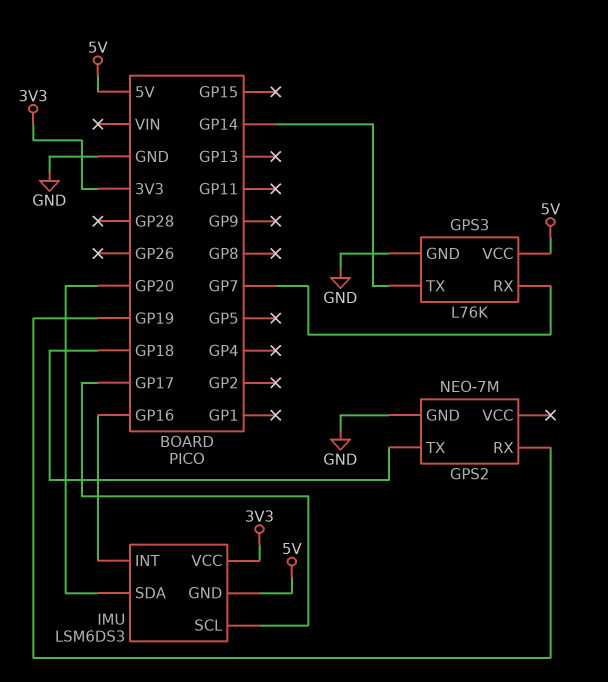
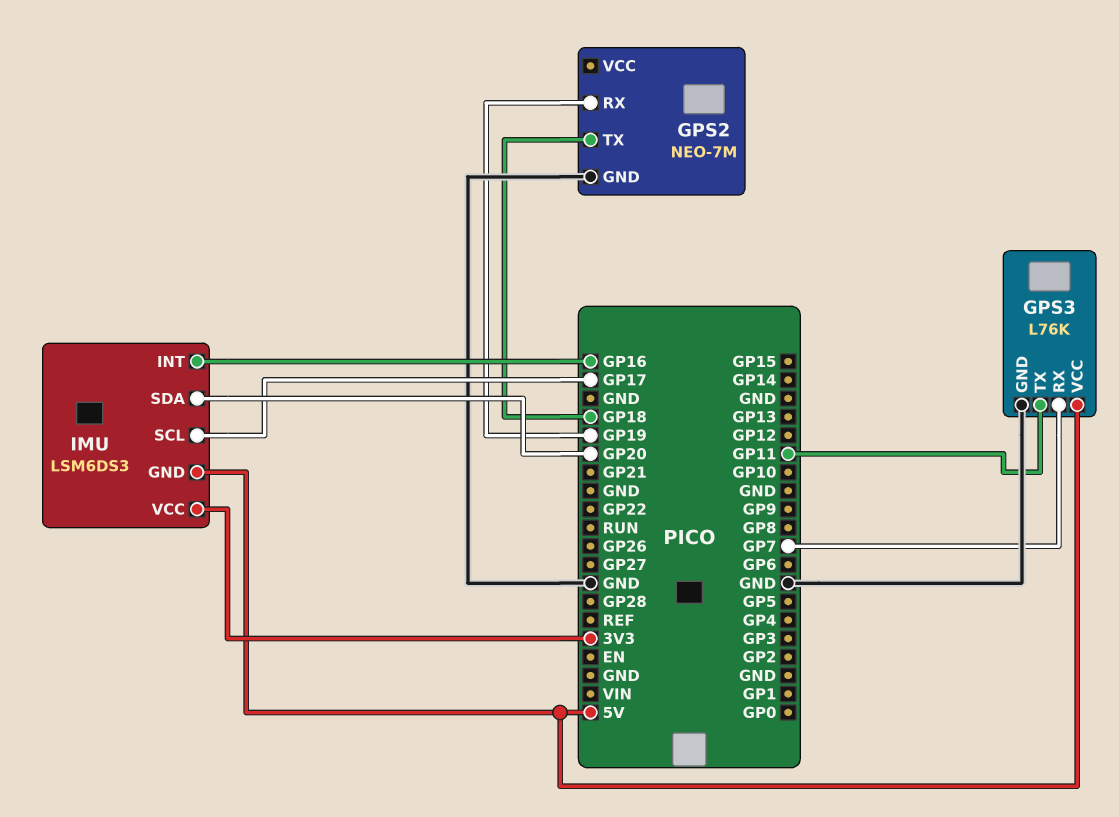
GPS3 pin TX: GP14 -> GP11

